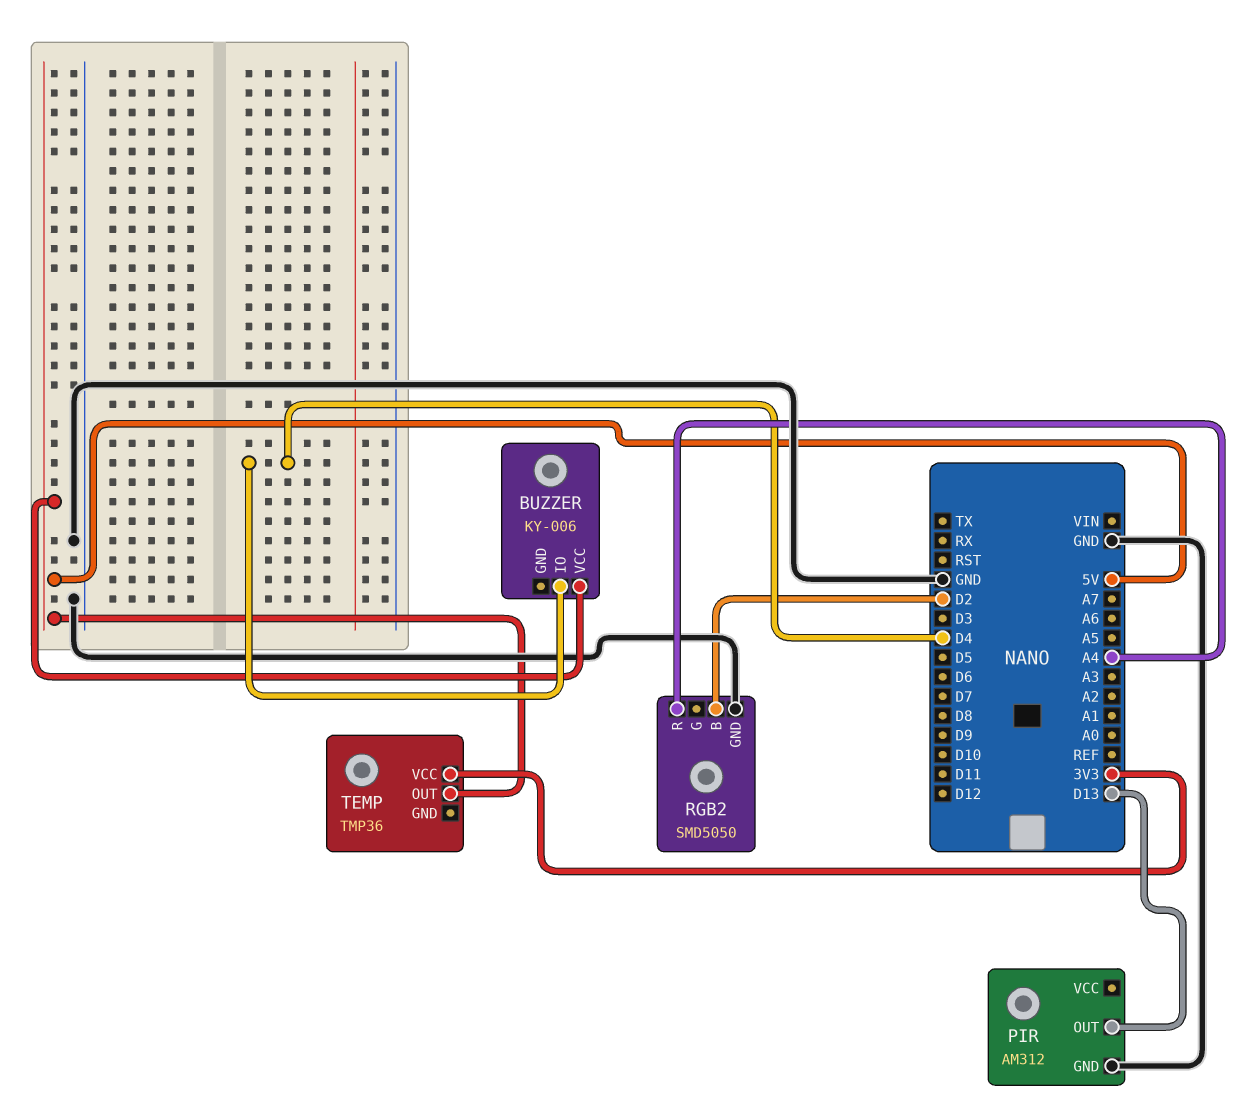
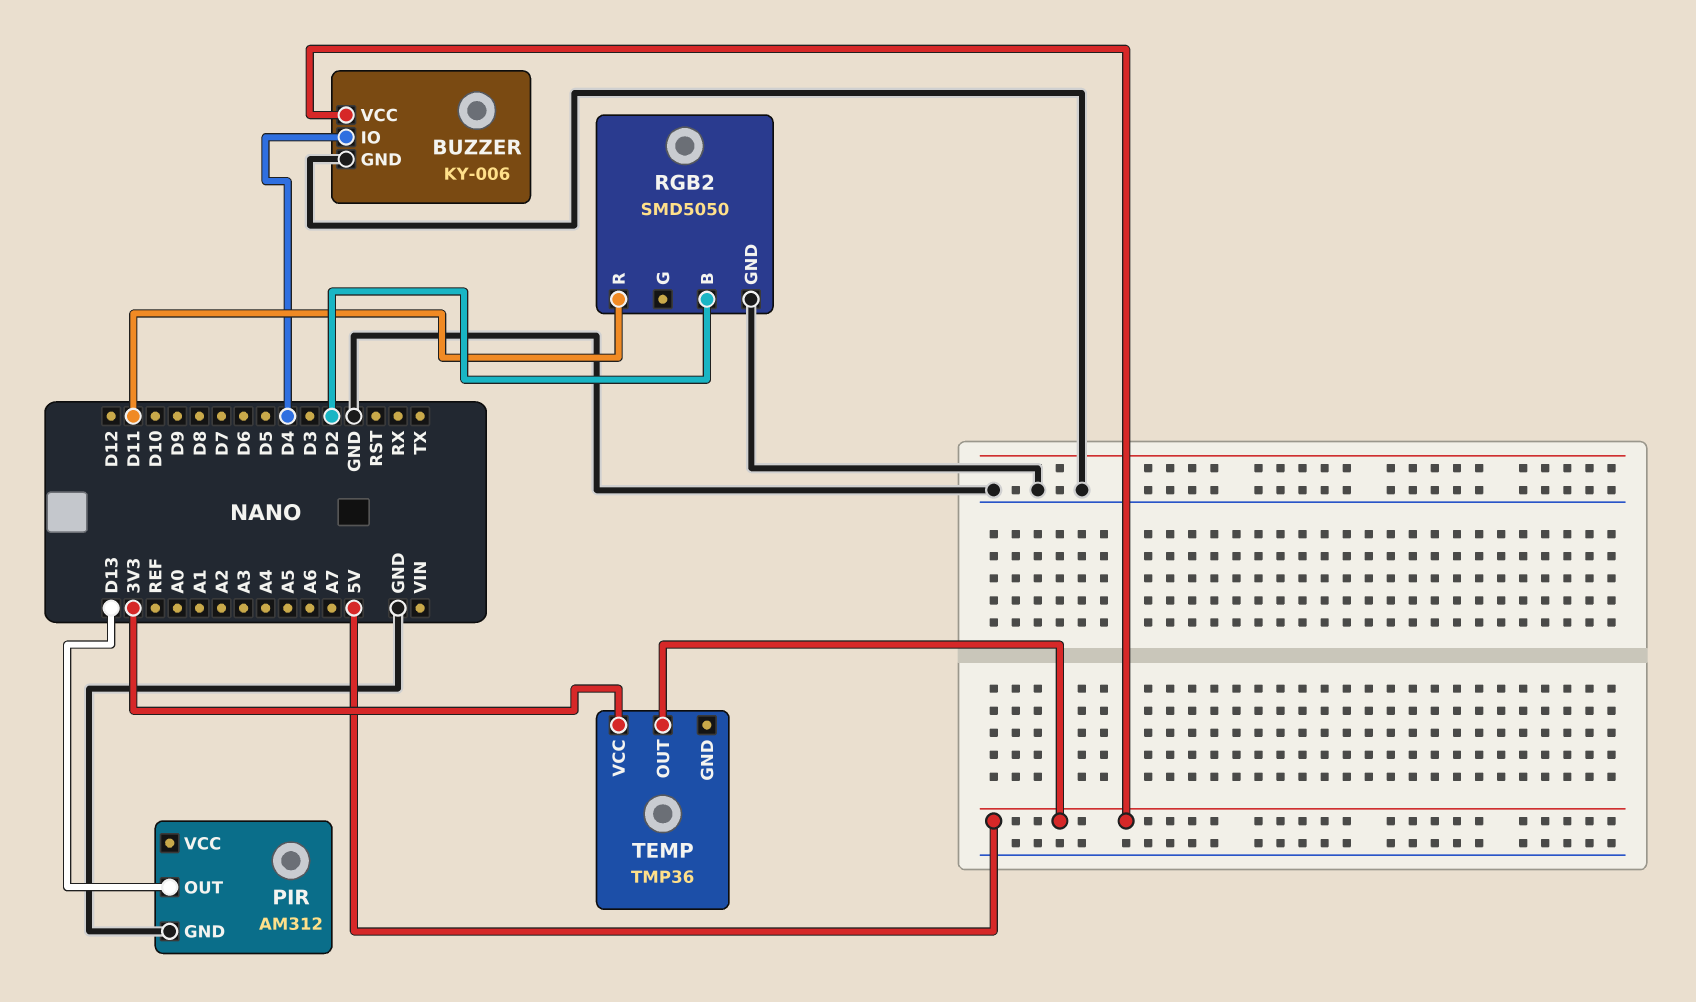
BUZZER pin GND: none -> GND
RGB2 pin R: A4 -> D11

